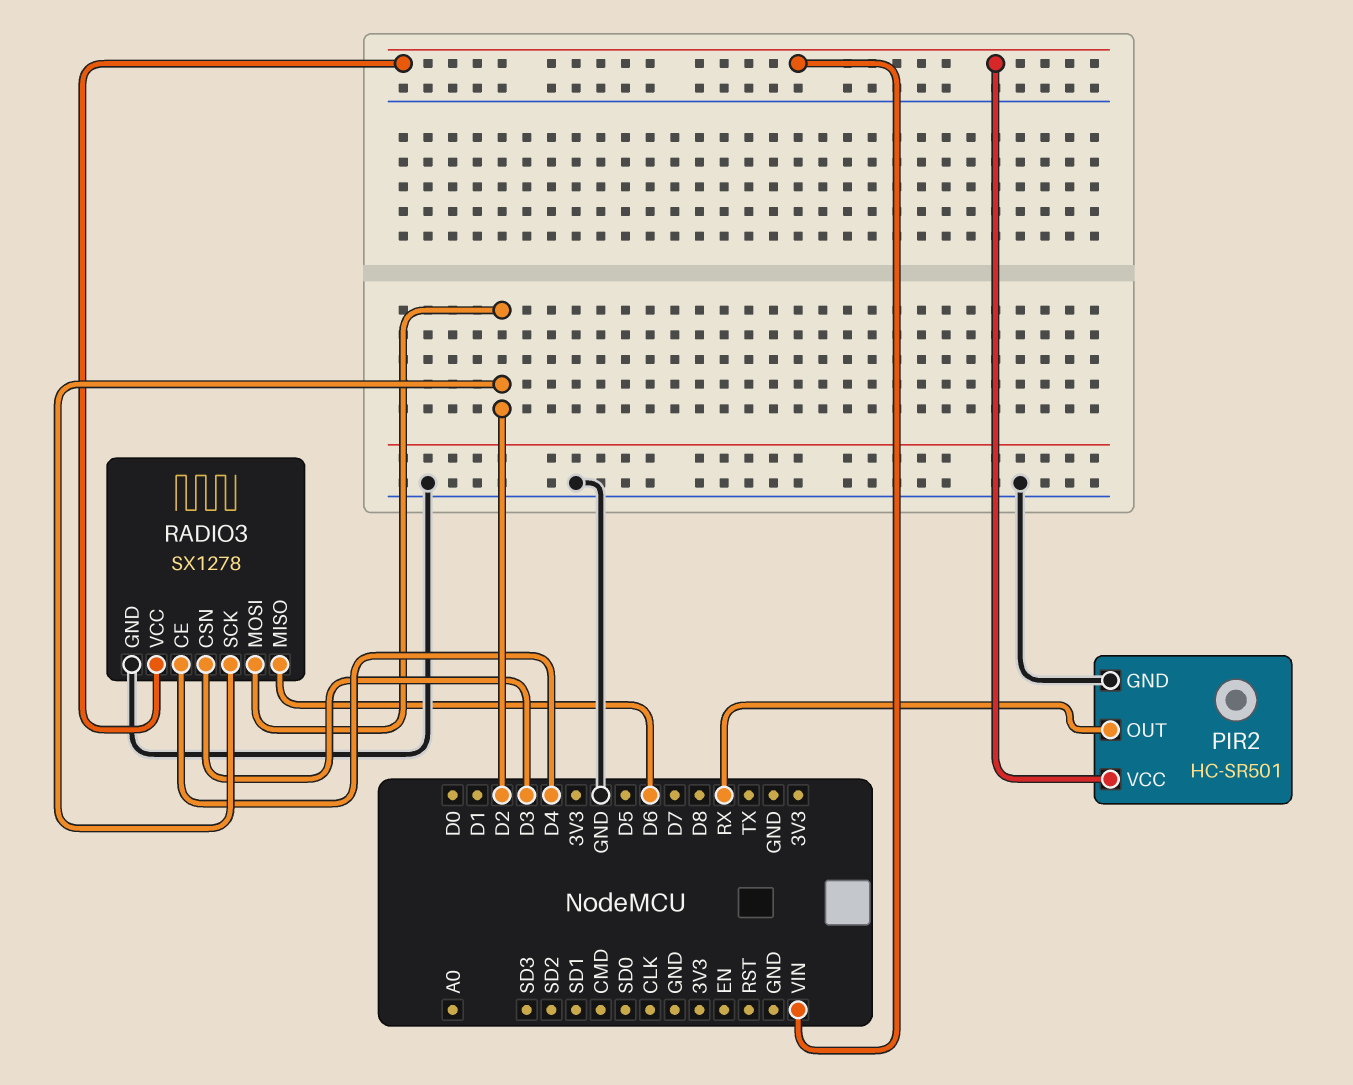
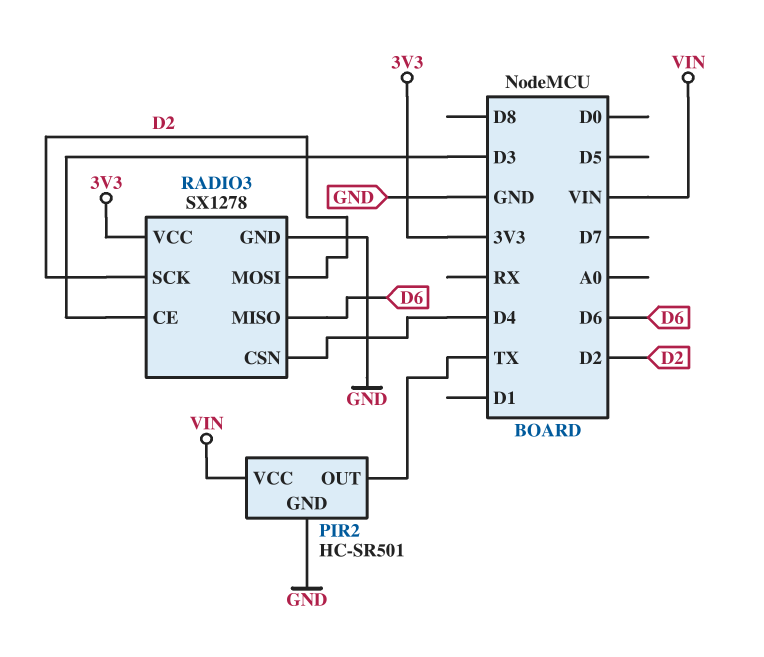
PIR2 pin OUT: RX -> TX
RADIO3 pin CE: D4 -> D3
RADIO3 pin CSN: D3 -> D4
RADIO3 pin VCC: VIN -> 3V3

